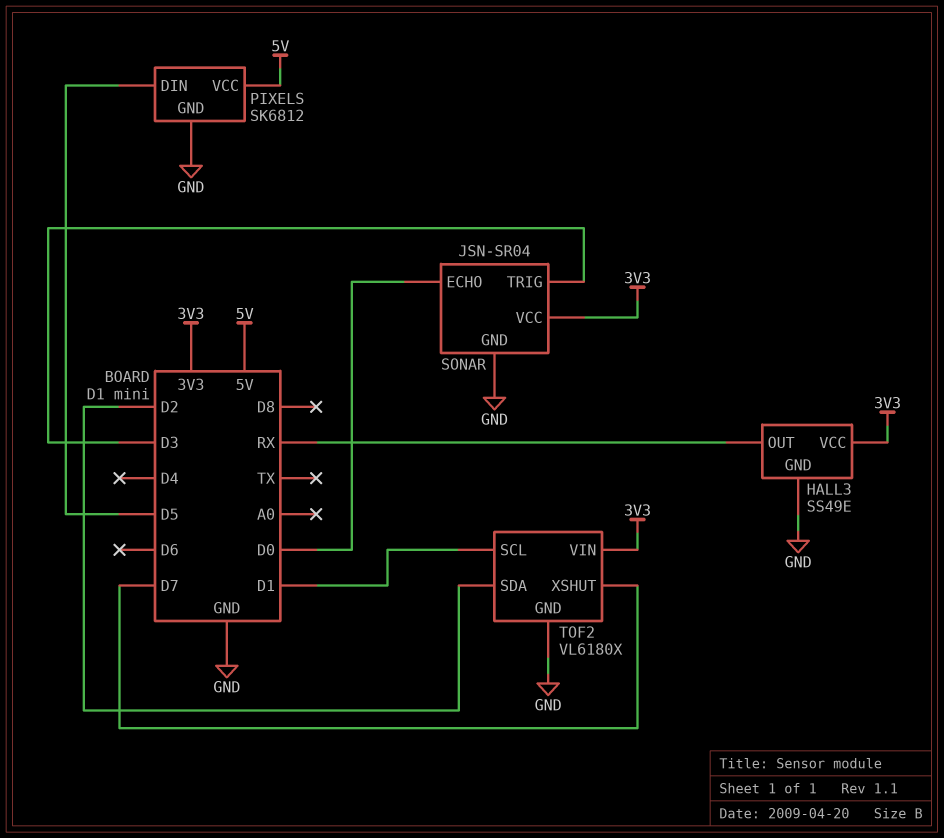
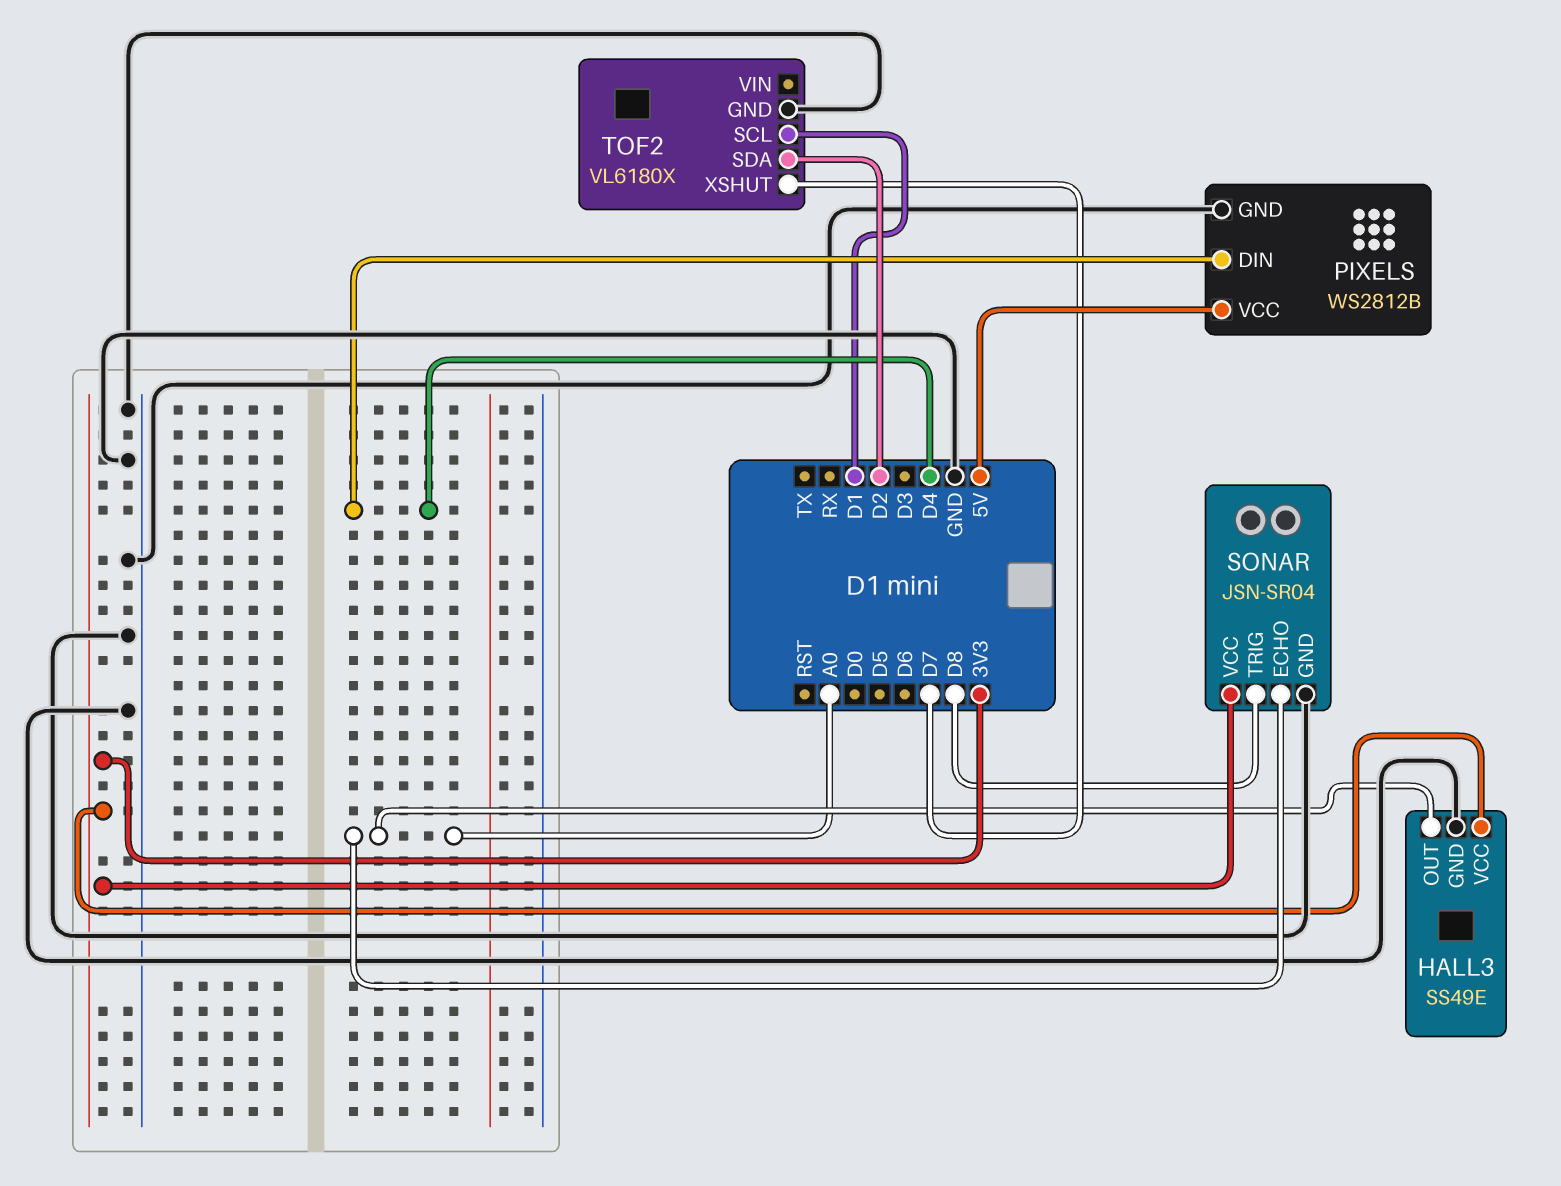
HALL3 pin OUT: RX -> A0
PIXELS: SK6812 -> WS2812B
PIXELS pin DIN: D5 -> D4
SONAR pin ECHO: D0 -> A0
SONAR pin TRIG: D3 -> D8
TOF2 pin VIN: 3V3 -> none

